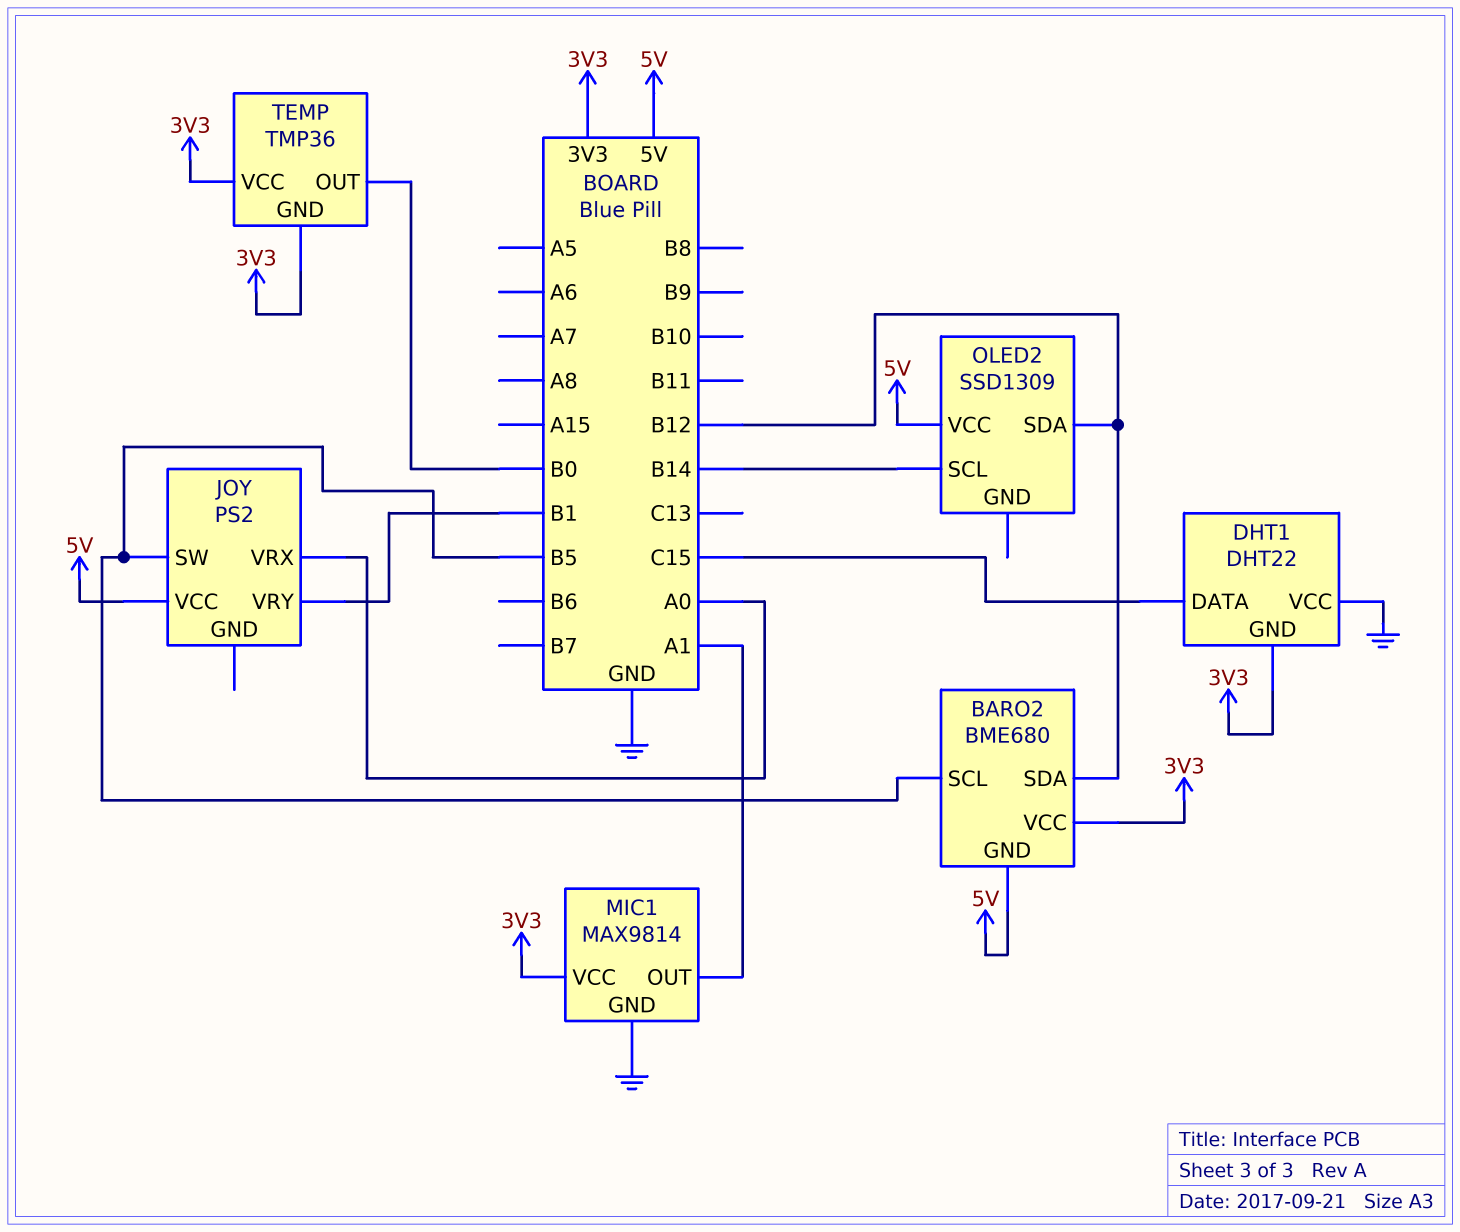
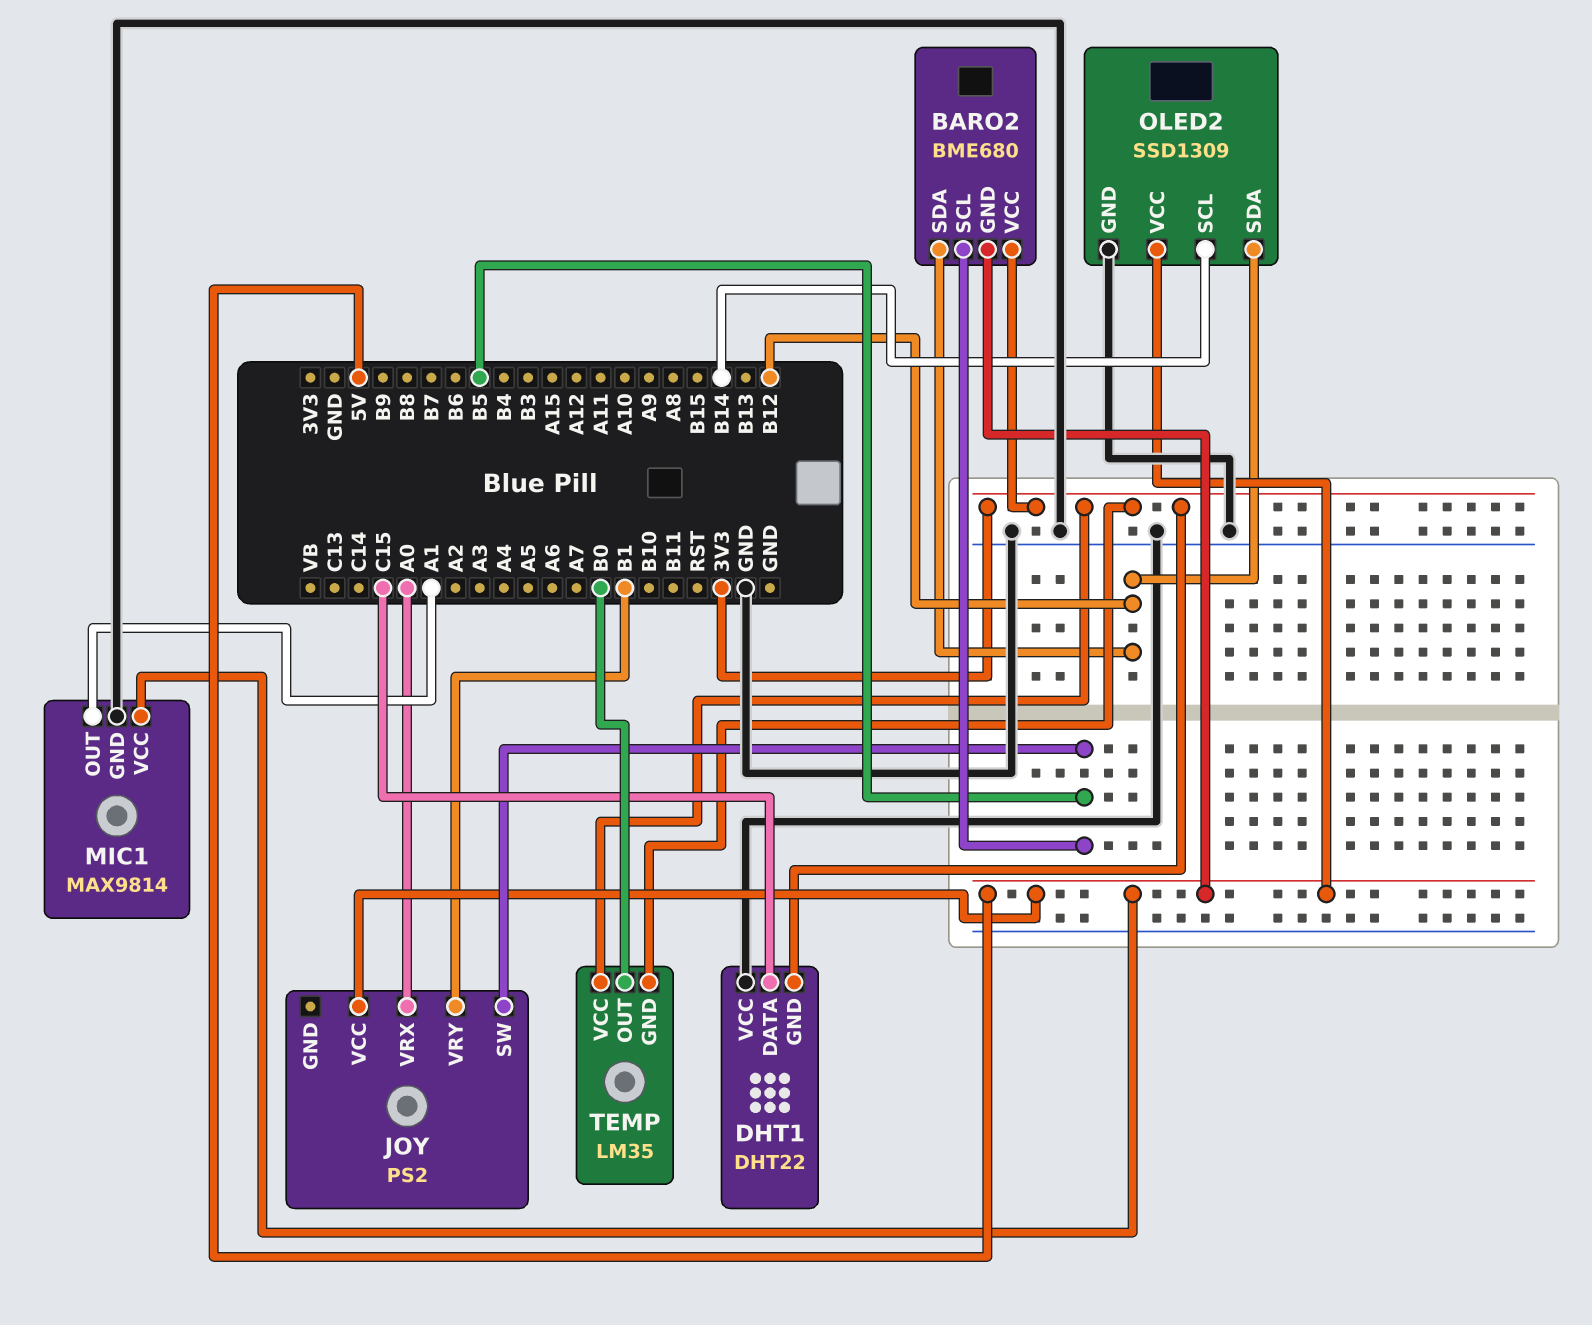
MIC1 pin VCC: 3V3 -> 5V
OLED2 pin GND: none -> GND
TEMP: TMP36 -> LM35

